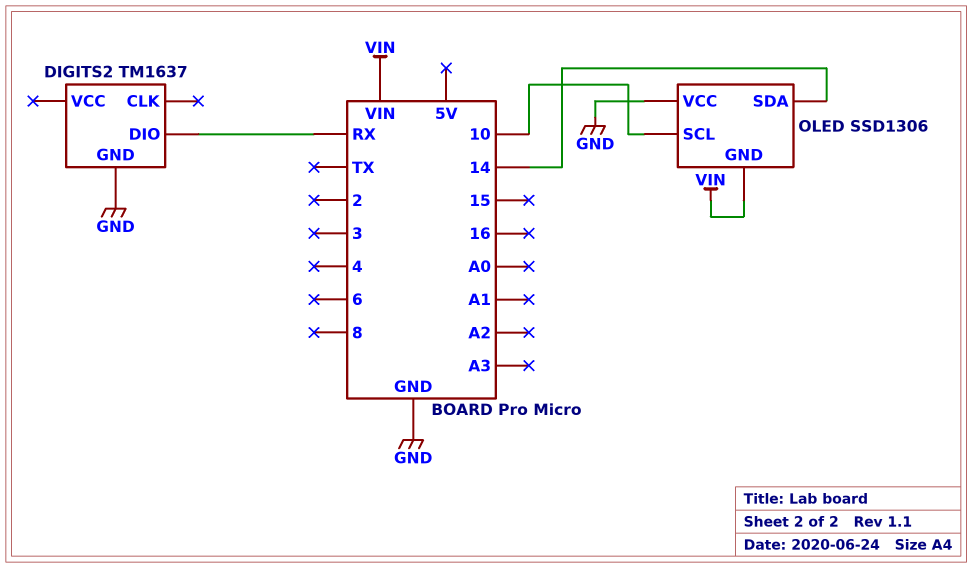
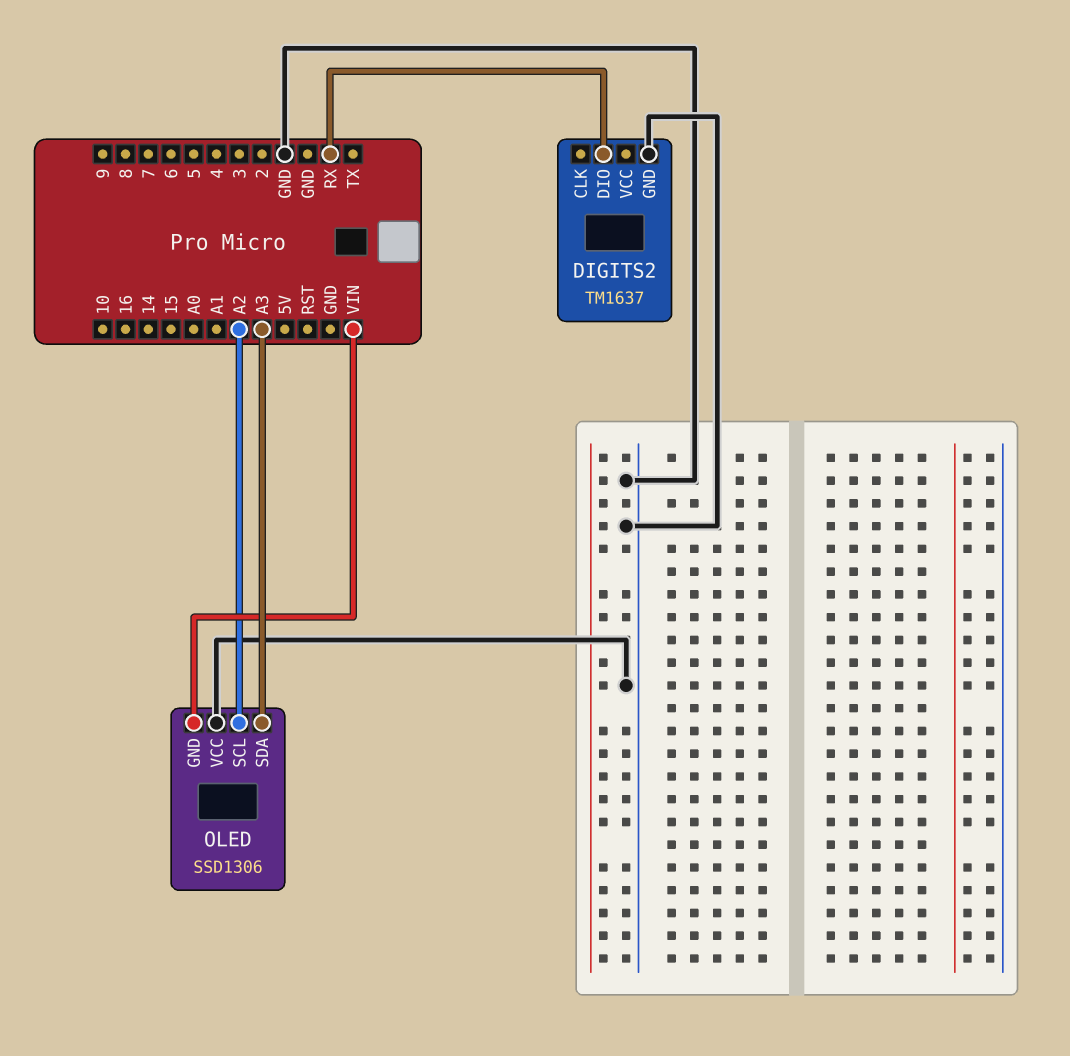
OLED pin SCL: 10 -> A2
OLED pin SDA: 14 -> A3

